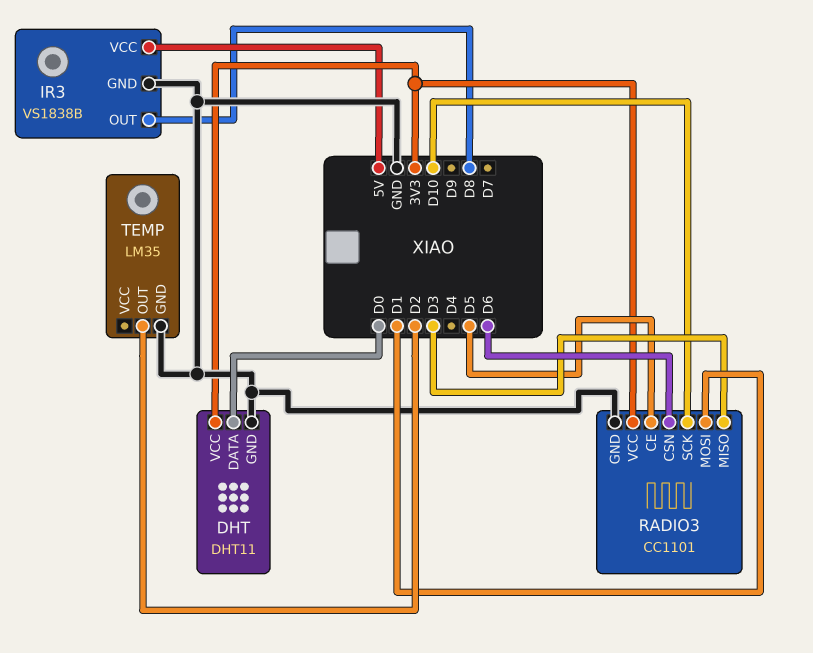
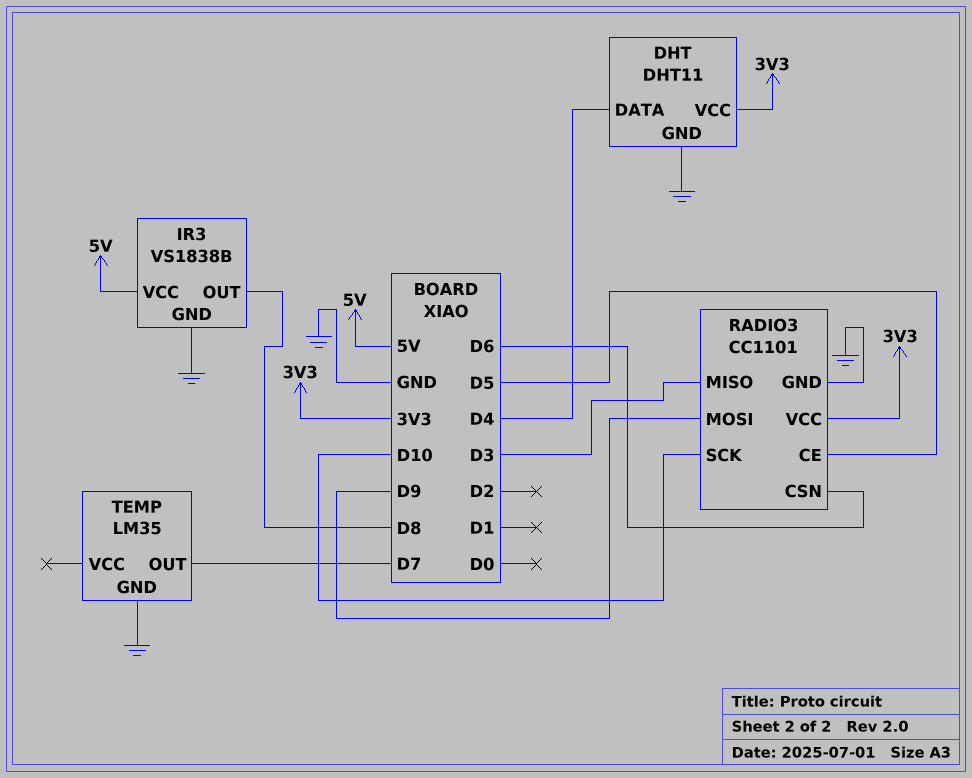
DHT pin DATA: D0 -> D4
RADIO3 pin MOSI: D1 -> D9
TEMP pin OUT: D2 -> D7

